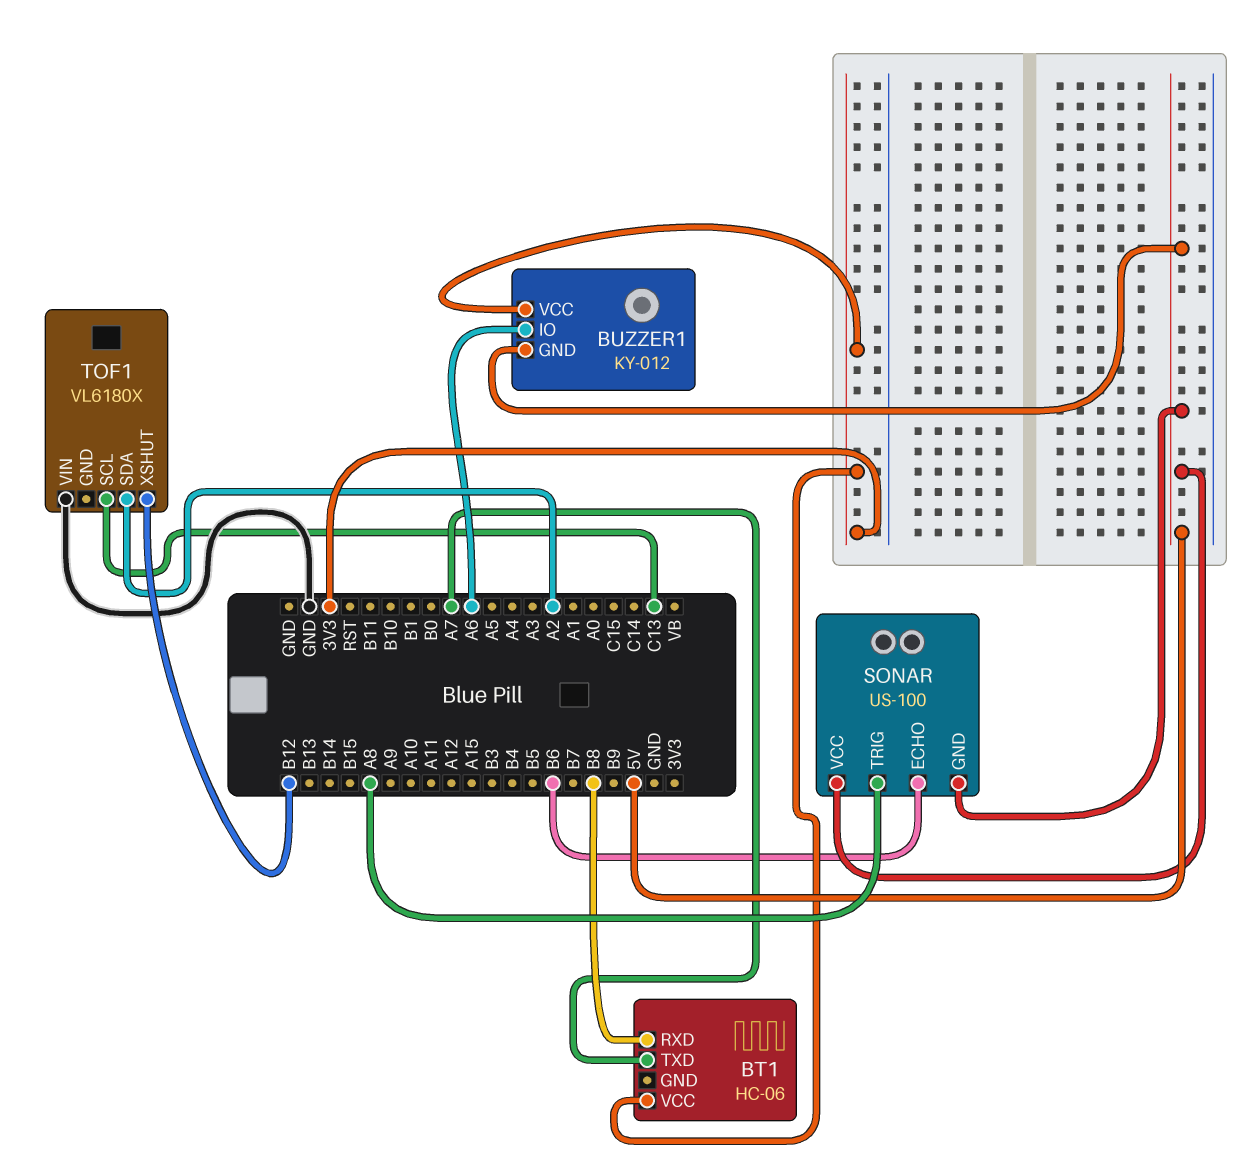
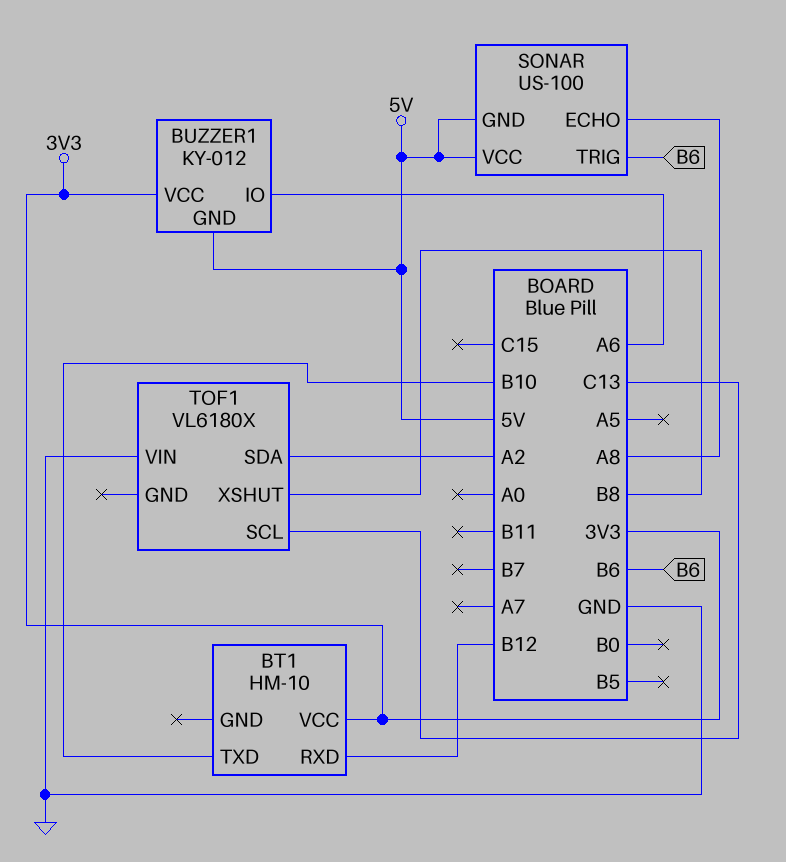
BT1: HC-06 -> HM-10
BT1 pin RXD: B8 -> B12
BT1 pin TXD: A7 -> B10
SONAR pin ECHO: B6 -> A8
SONAR pin TRIG: A8 -> B6
TOF1 pin XSHUT: B12 -> B8

